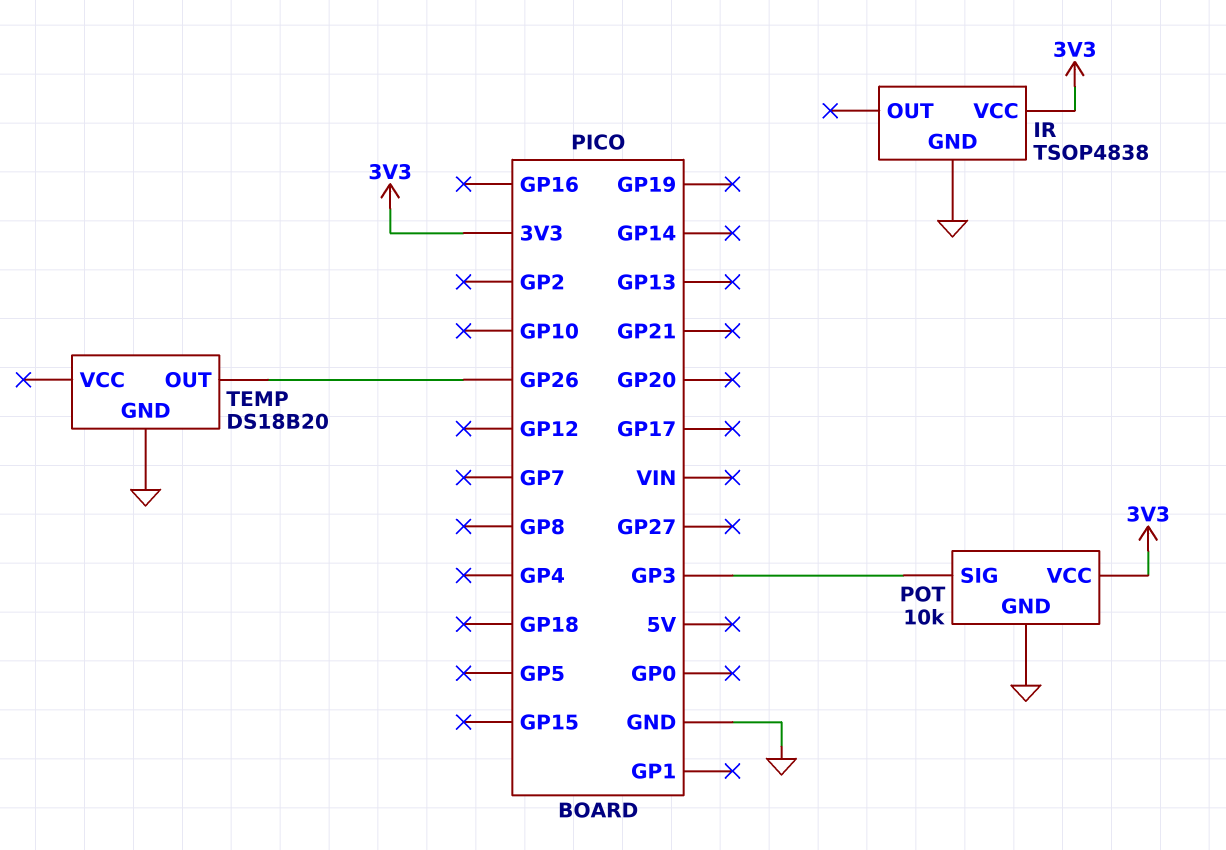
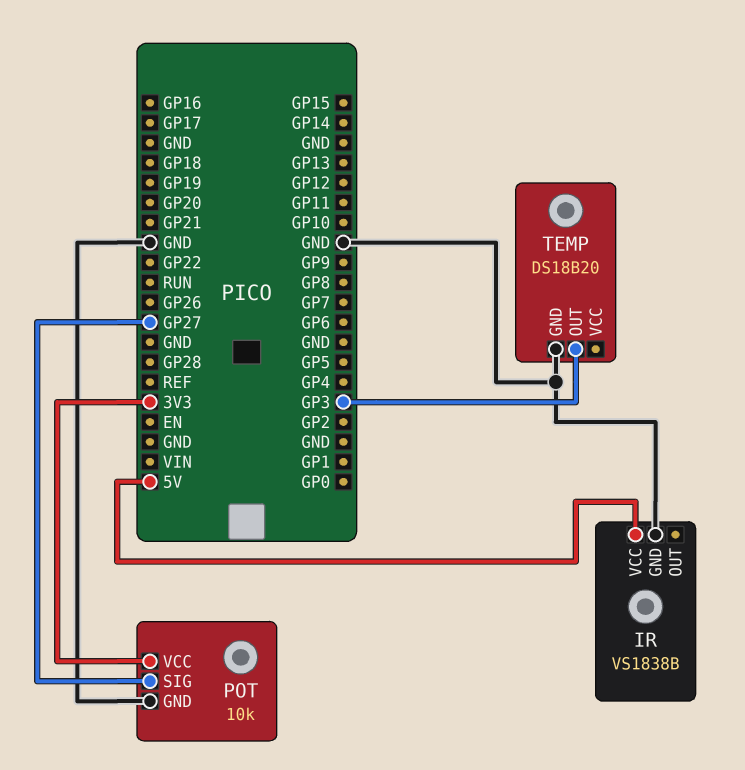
IR: TSOP4838 -> VS1838B
IR pin VCC: 3V3 -> 5V
POT pin SIG: GP3 -> GP27
TEMP pin OUT: GP26 -> GP3

